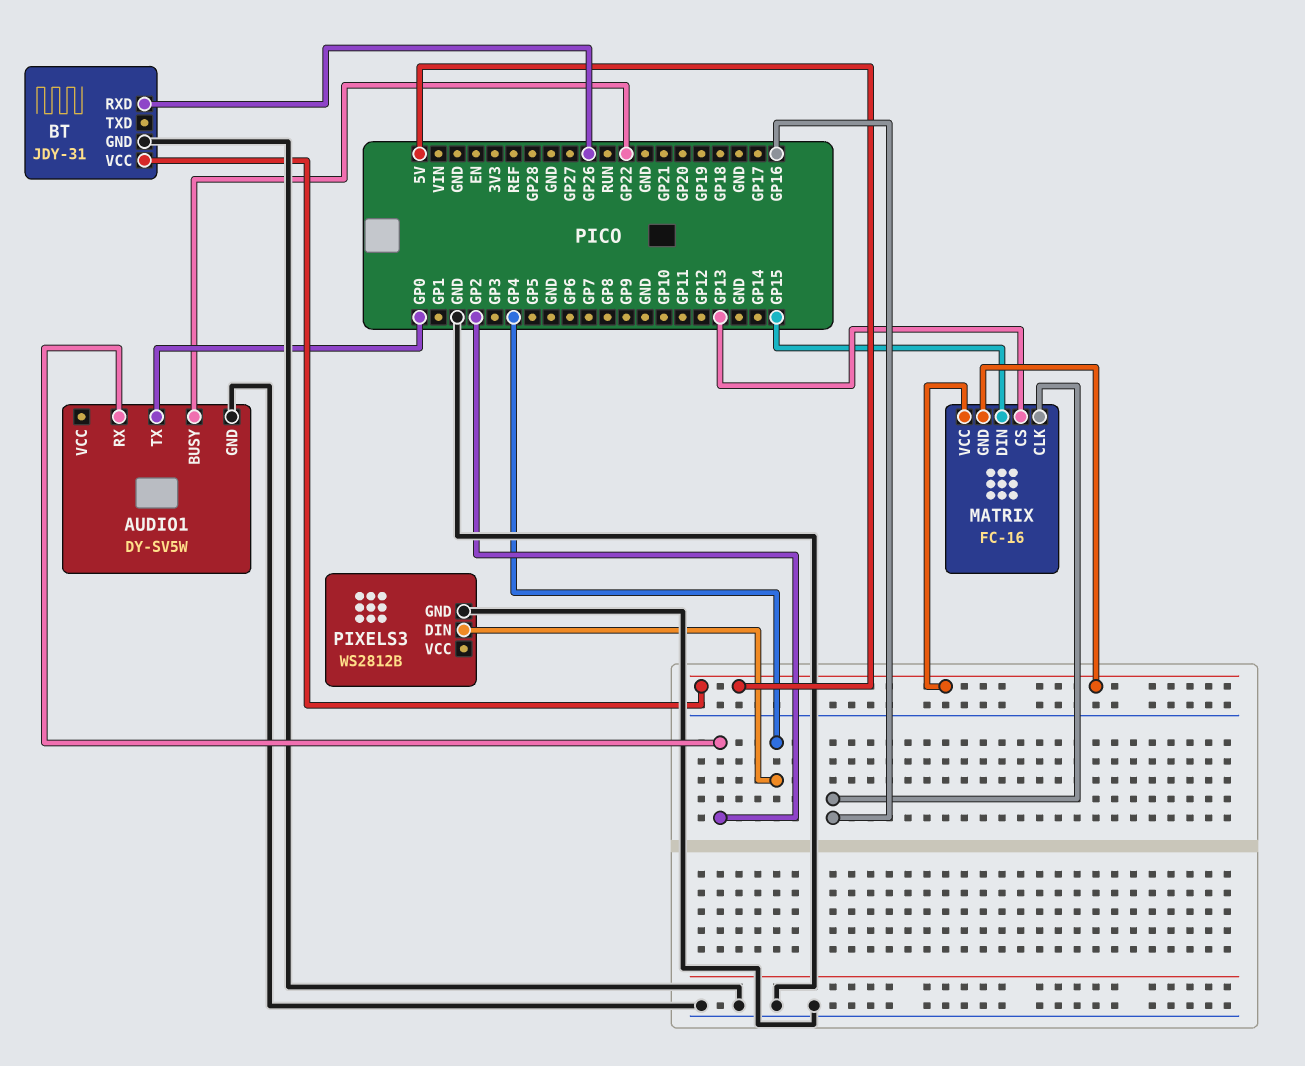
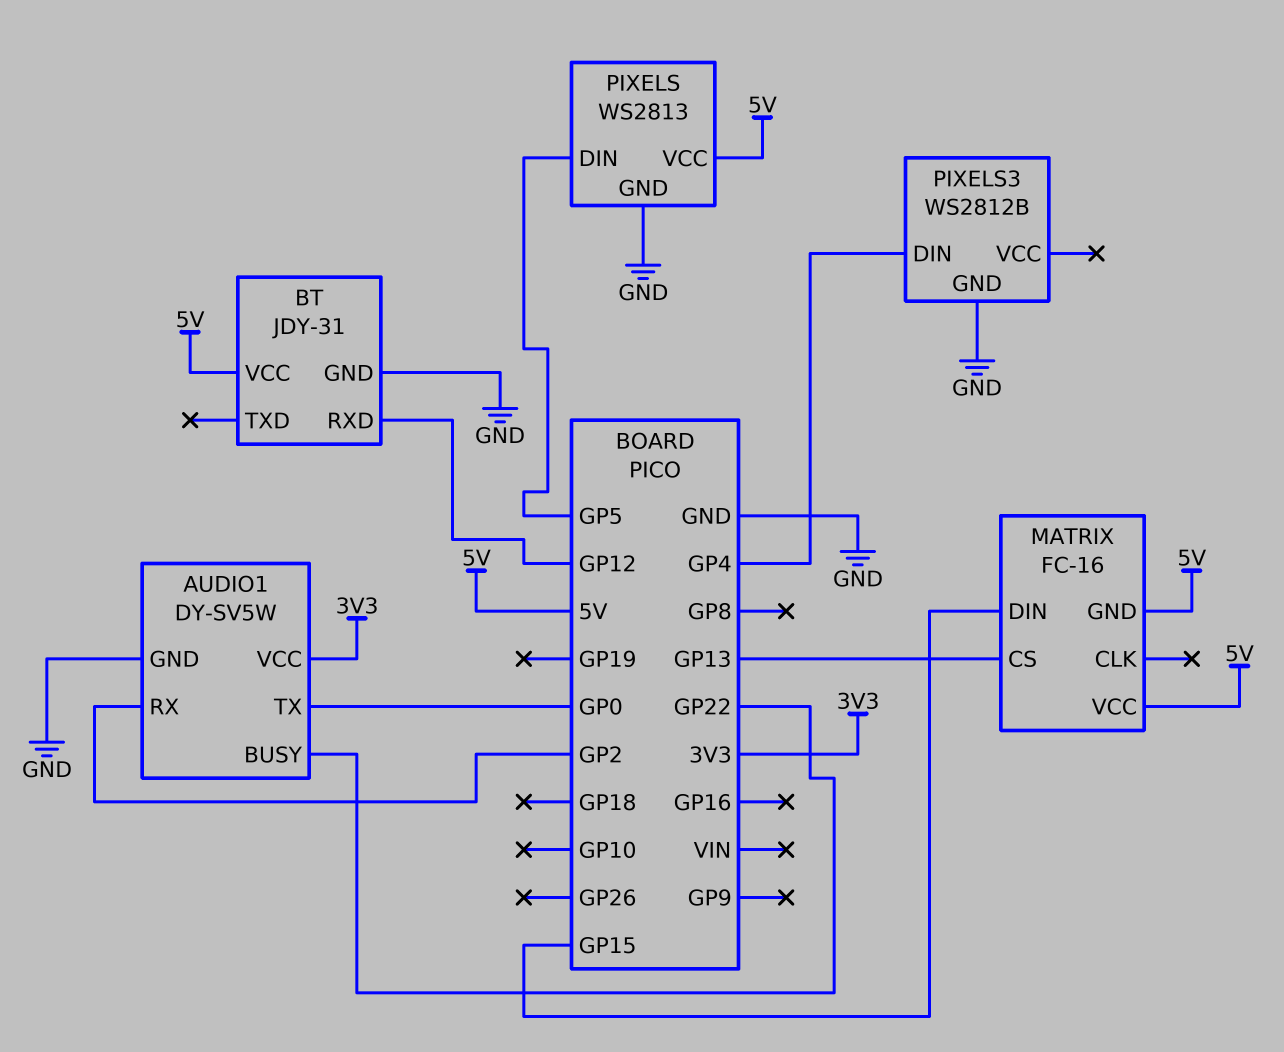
AUDIO1 pin VCC: none -> 3V3
BT pin RXD: GP26 -> GP12
MATRIX pin CLK: GP16 -> none
PIXELS: none -> WS2813
PIXELS pin DIN: none -> GP5
PIXELS pin GND: none -> GND
PIXELS pin VCC: none -> 5V

